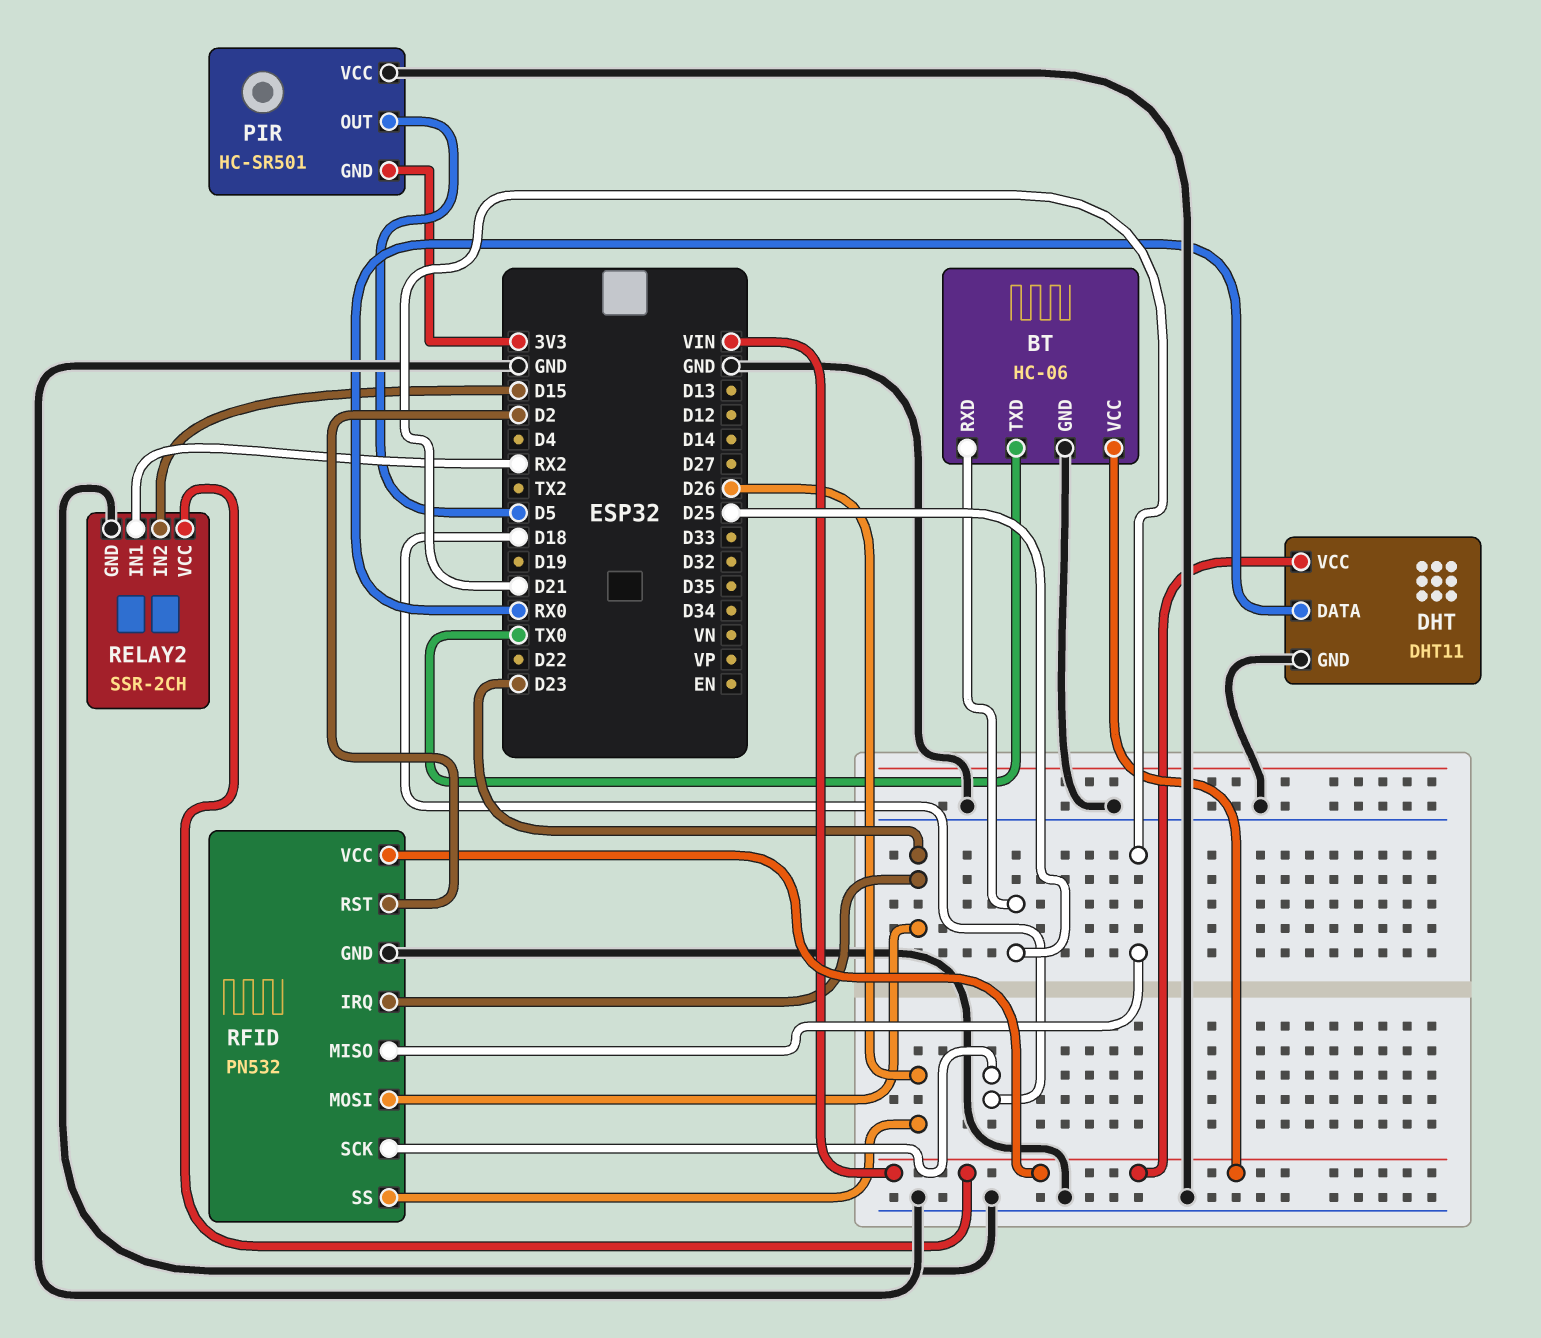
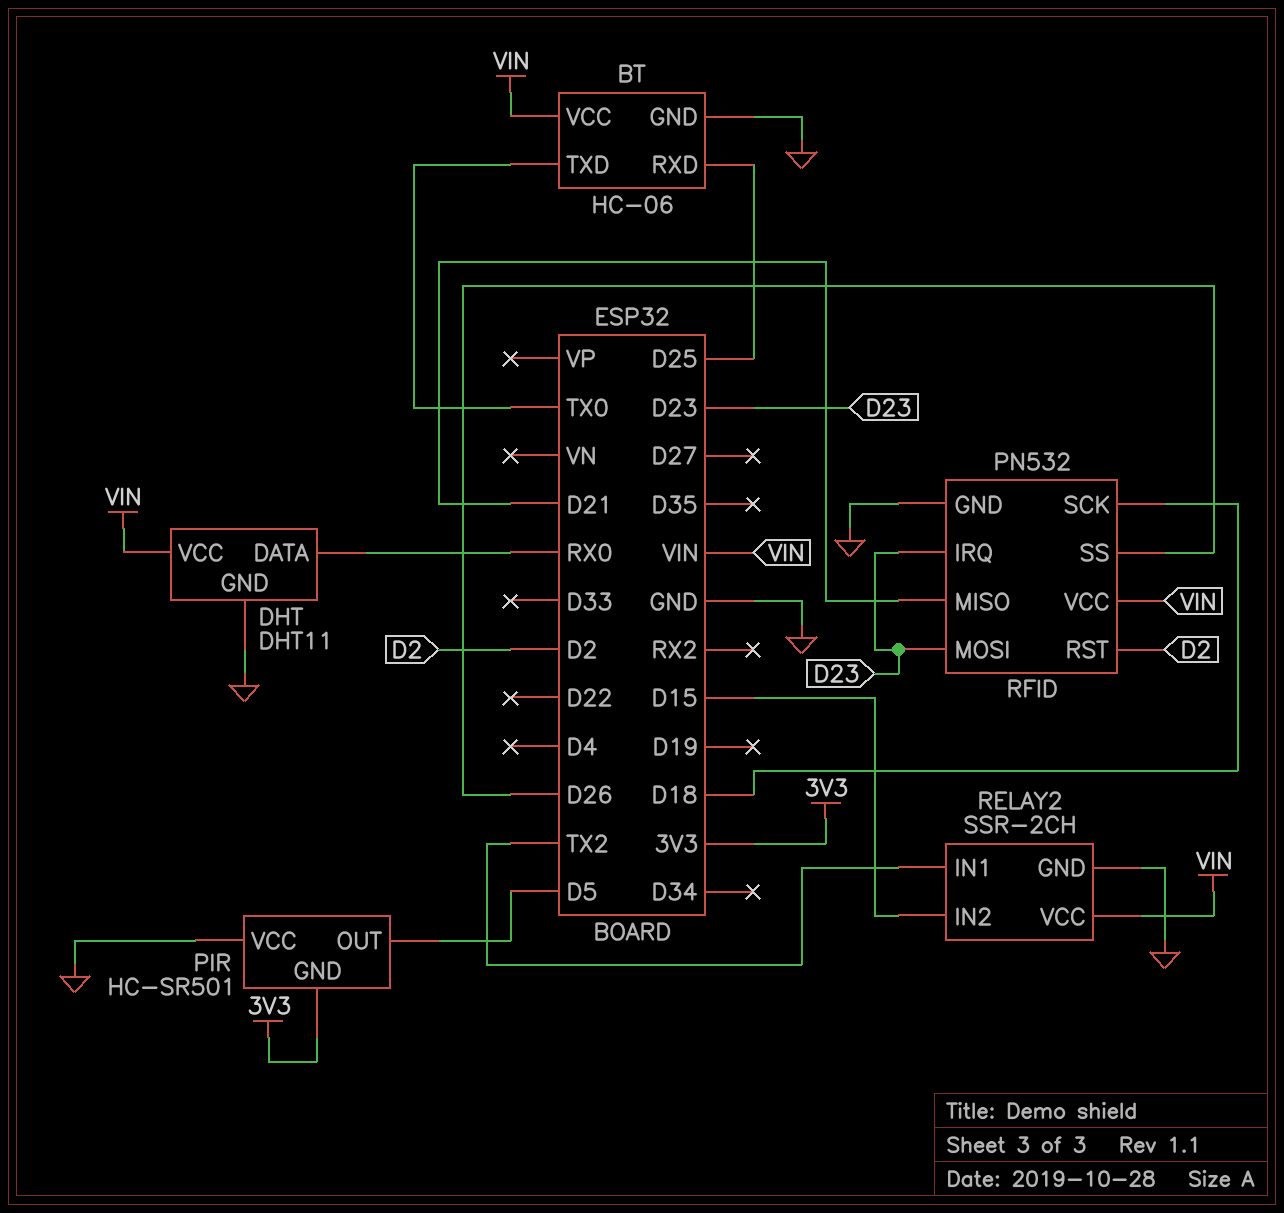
RELAY2 pin IN1: RX2 -> TX2

